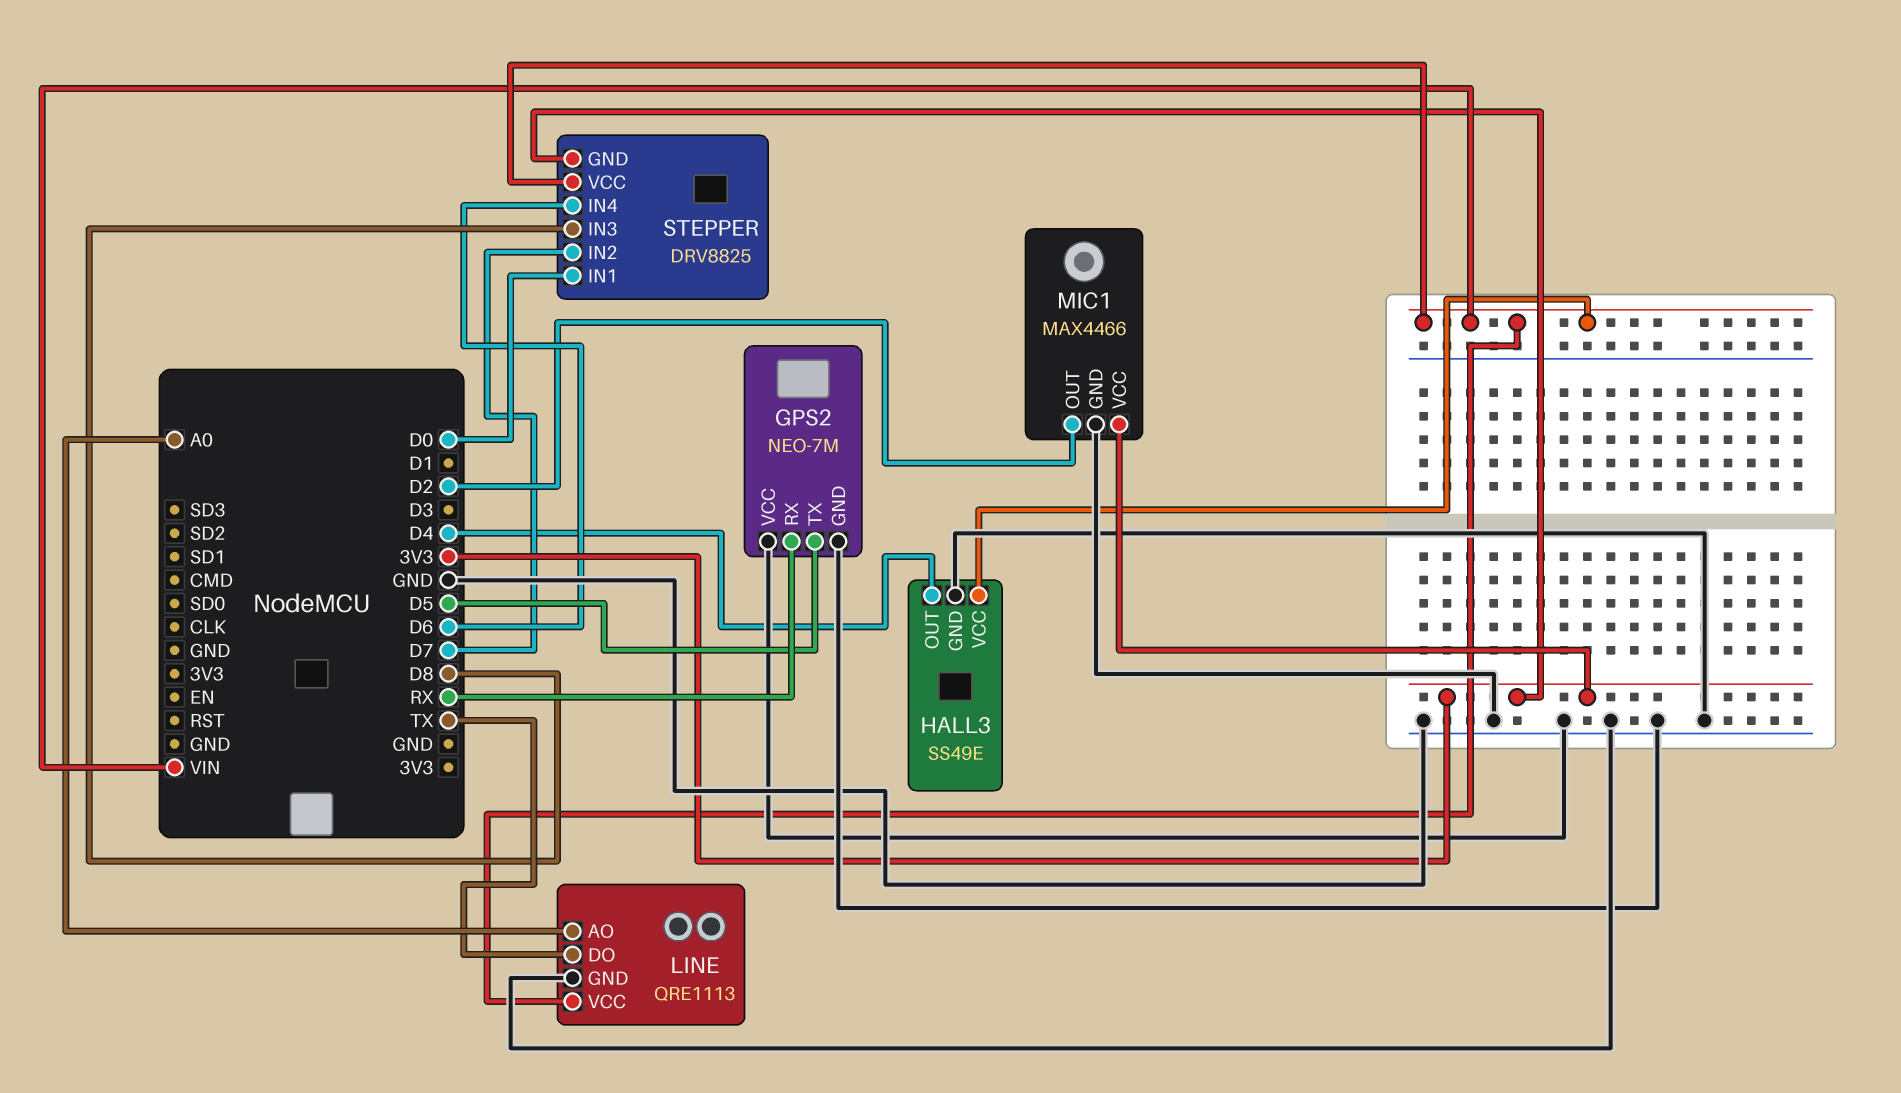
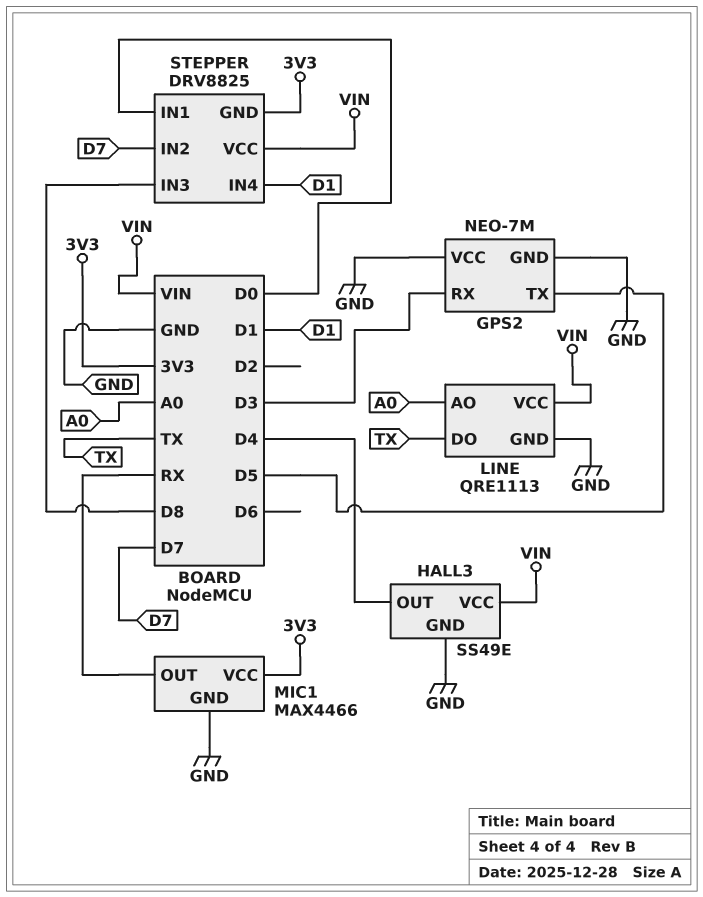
GPS2 pin RX: RX -> D3
MIC1 pin OUT: D2 -> RX
STEPPER pin IN4: D6 -> D1

